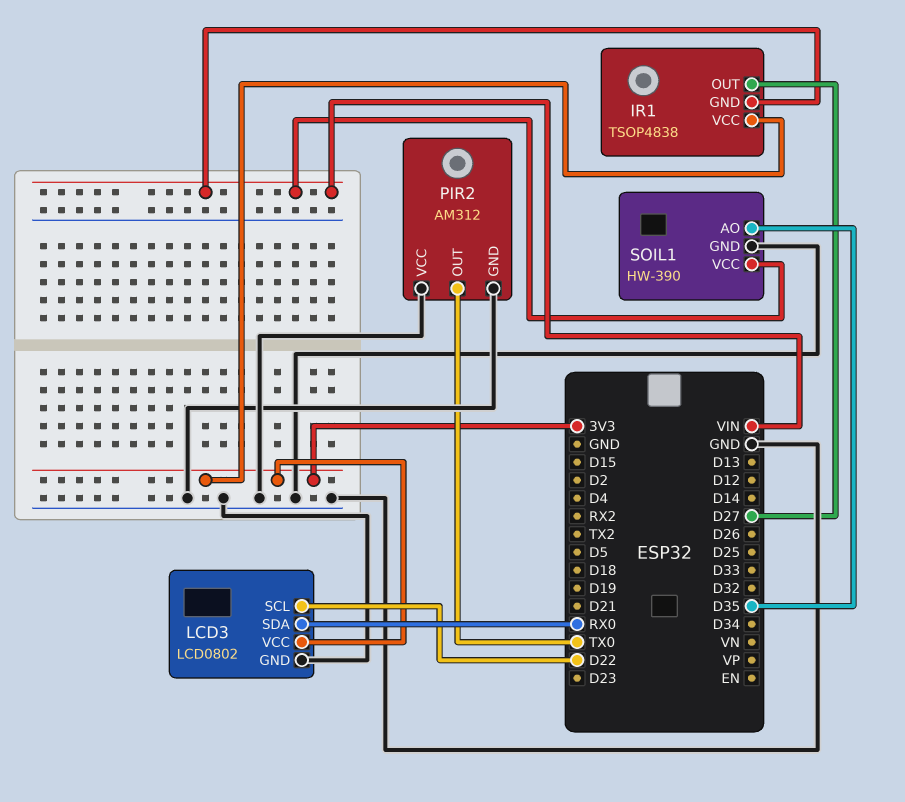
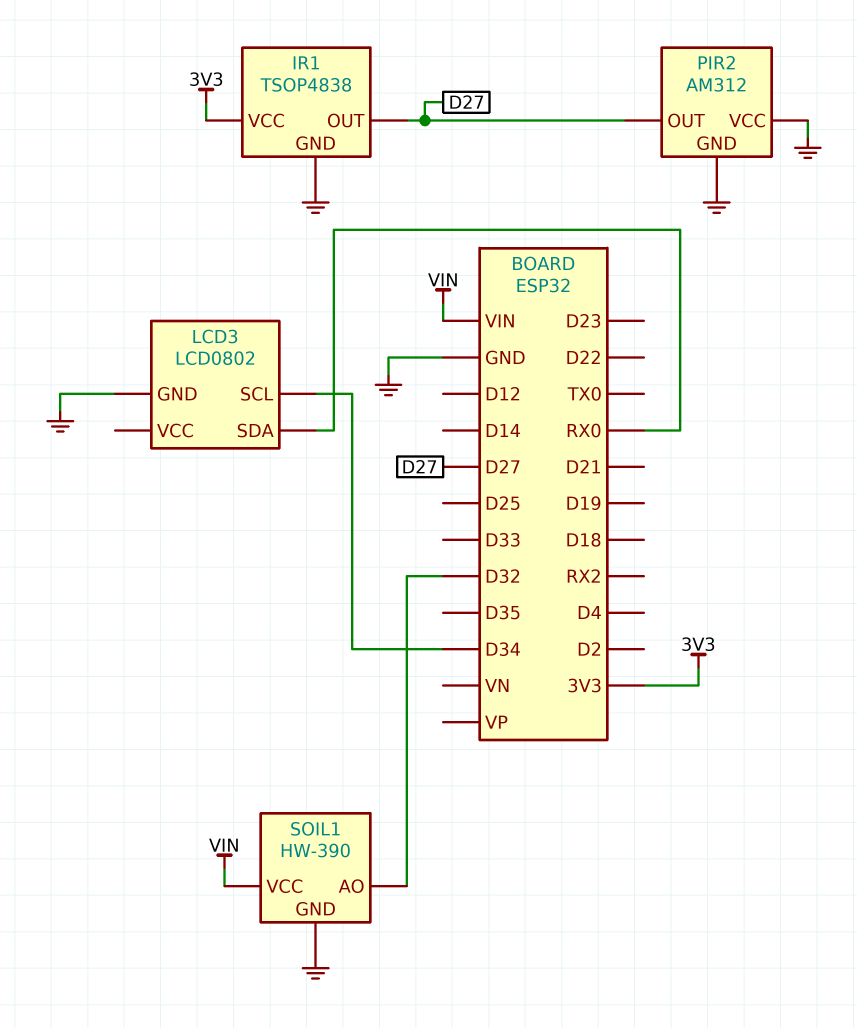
IR1 pin GND: VIN -> GND
LCD3 pin SCL: D22 -> D34
LCD3 pin VCC: 3V3 -> none
PIR2 pin OUT: TX0 -> D27
SOIL1 pin AO: D35 -> D32

